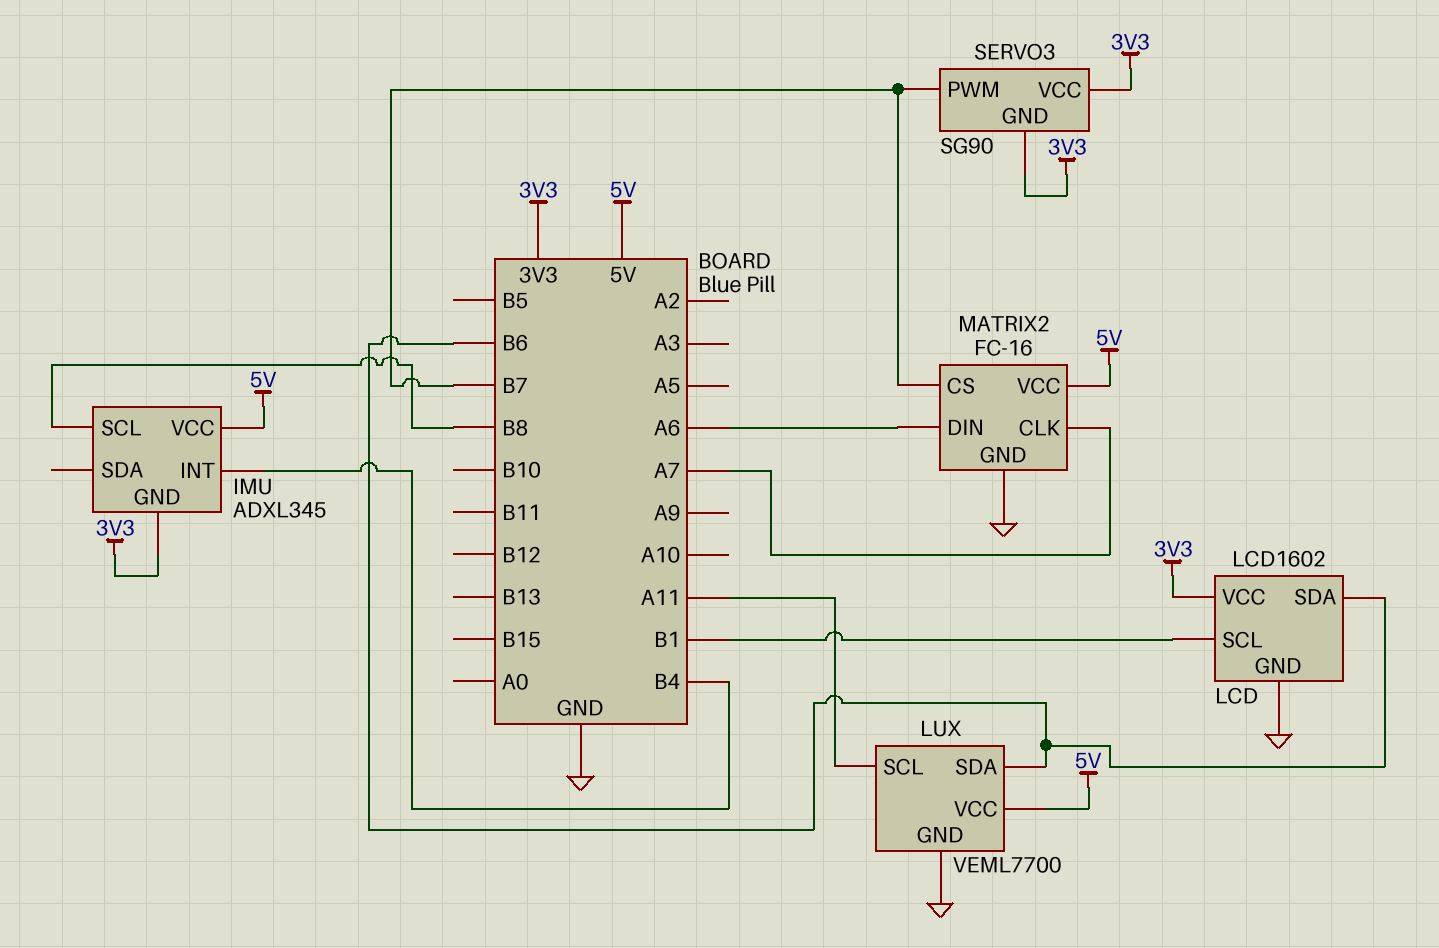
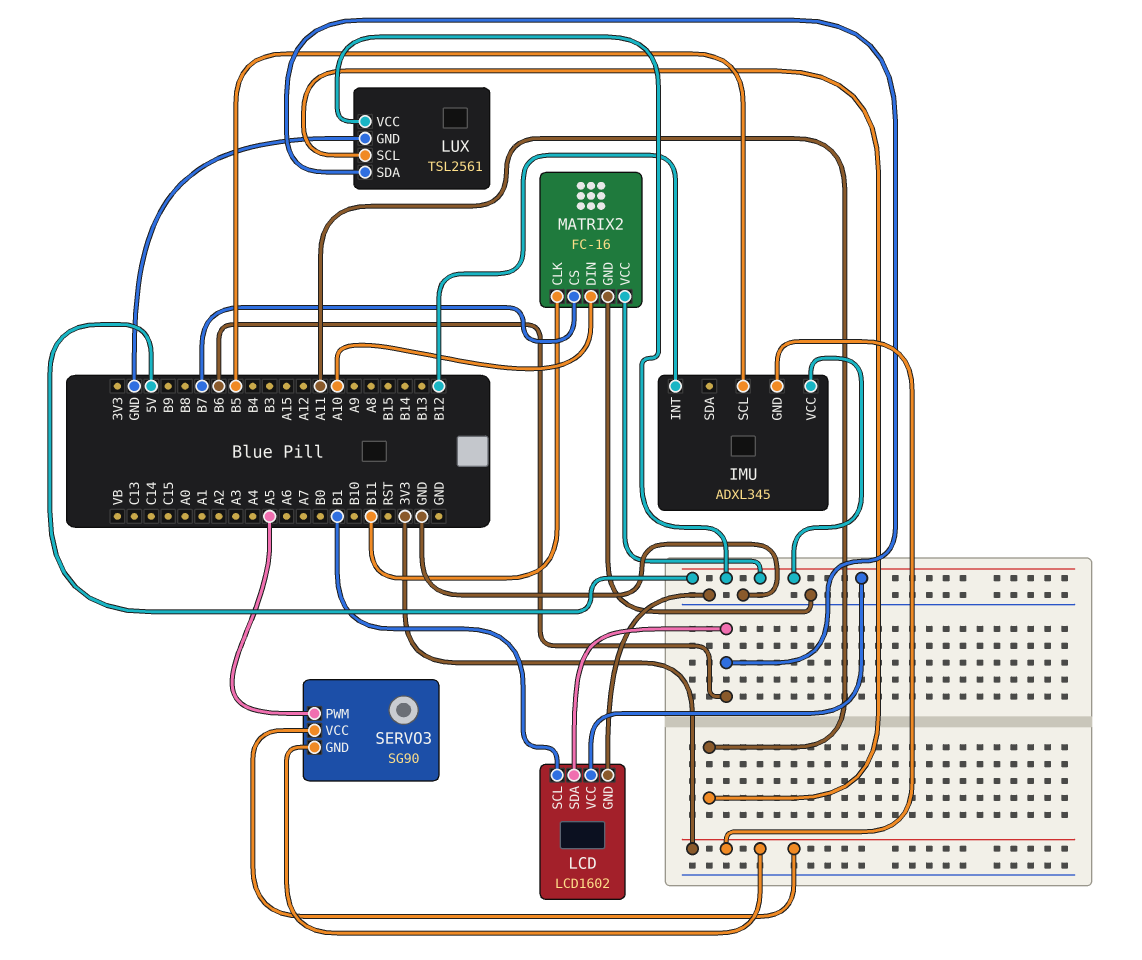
IMU pin INT: B4 -> B12
IMU pin SCL: B8 -> B5
LCD pin VCC: 3V3 -> 5V
LUX: VEML7700 -> TSL2561
MATRIX2 pin CLK: A7 -> B11
MATRIX2 pin DIN: A6 -> A10
SERVO3 pin PWM: B7 -> A5

